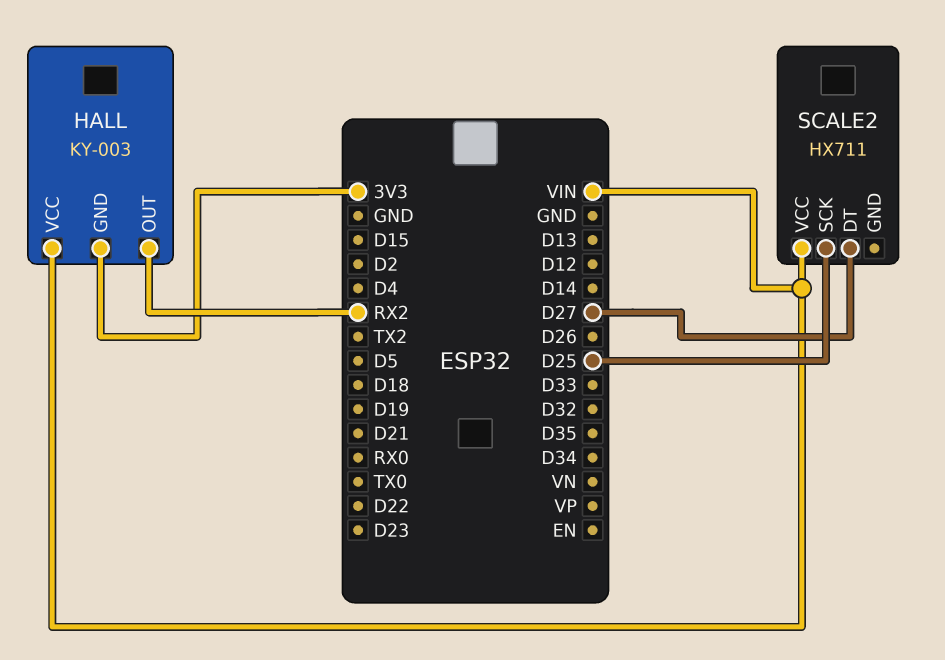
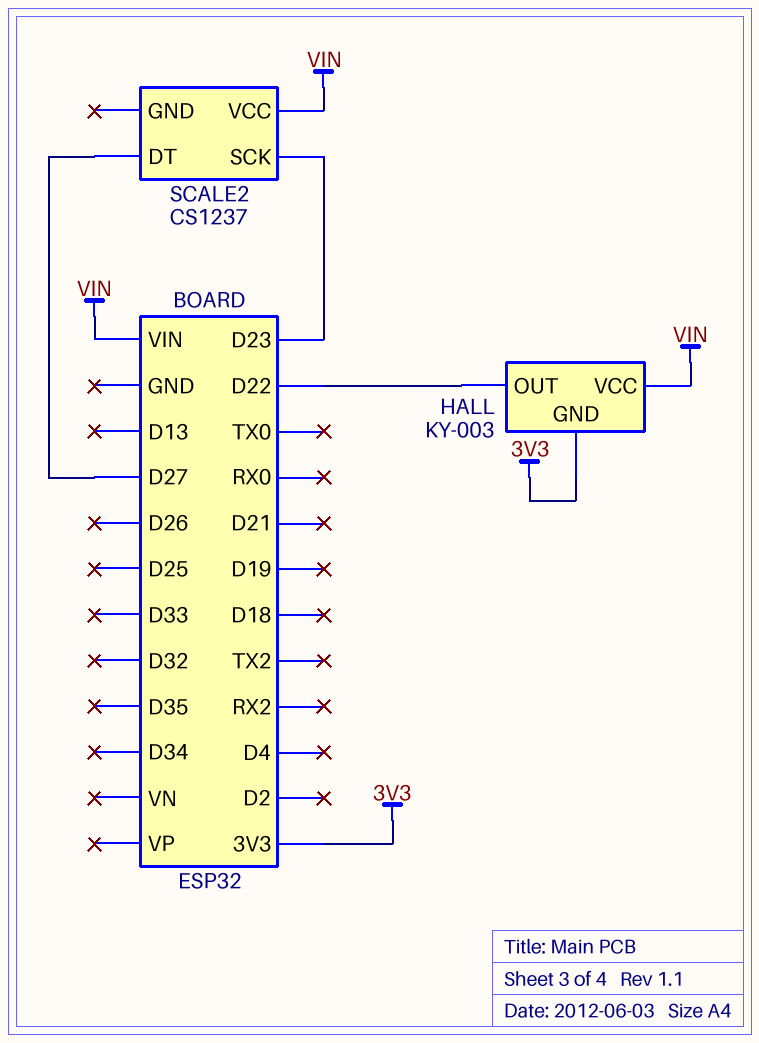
HALL pin OUT: RX2 -> D22
SCALE2: HX711 -> CS1237
SCALE2 pin SCK: D25 -> D23

